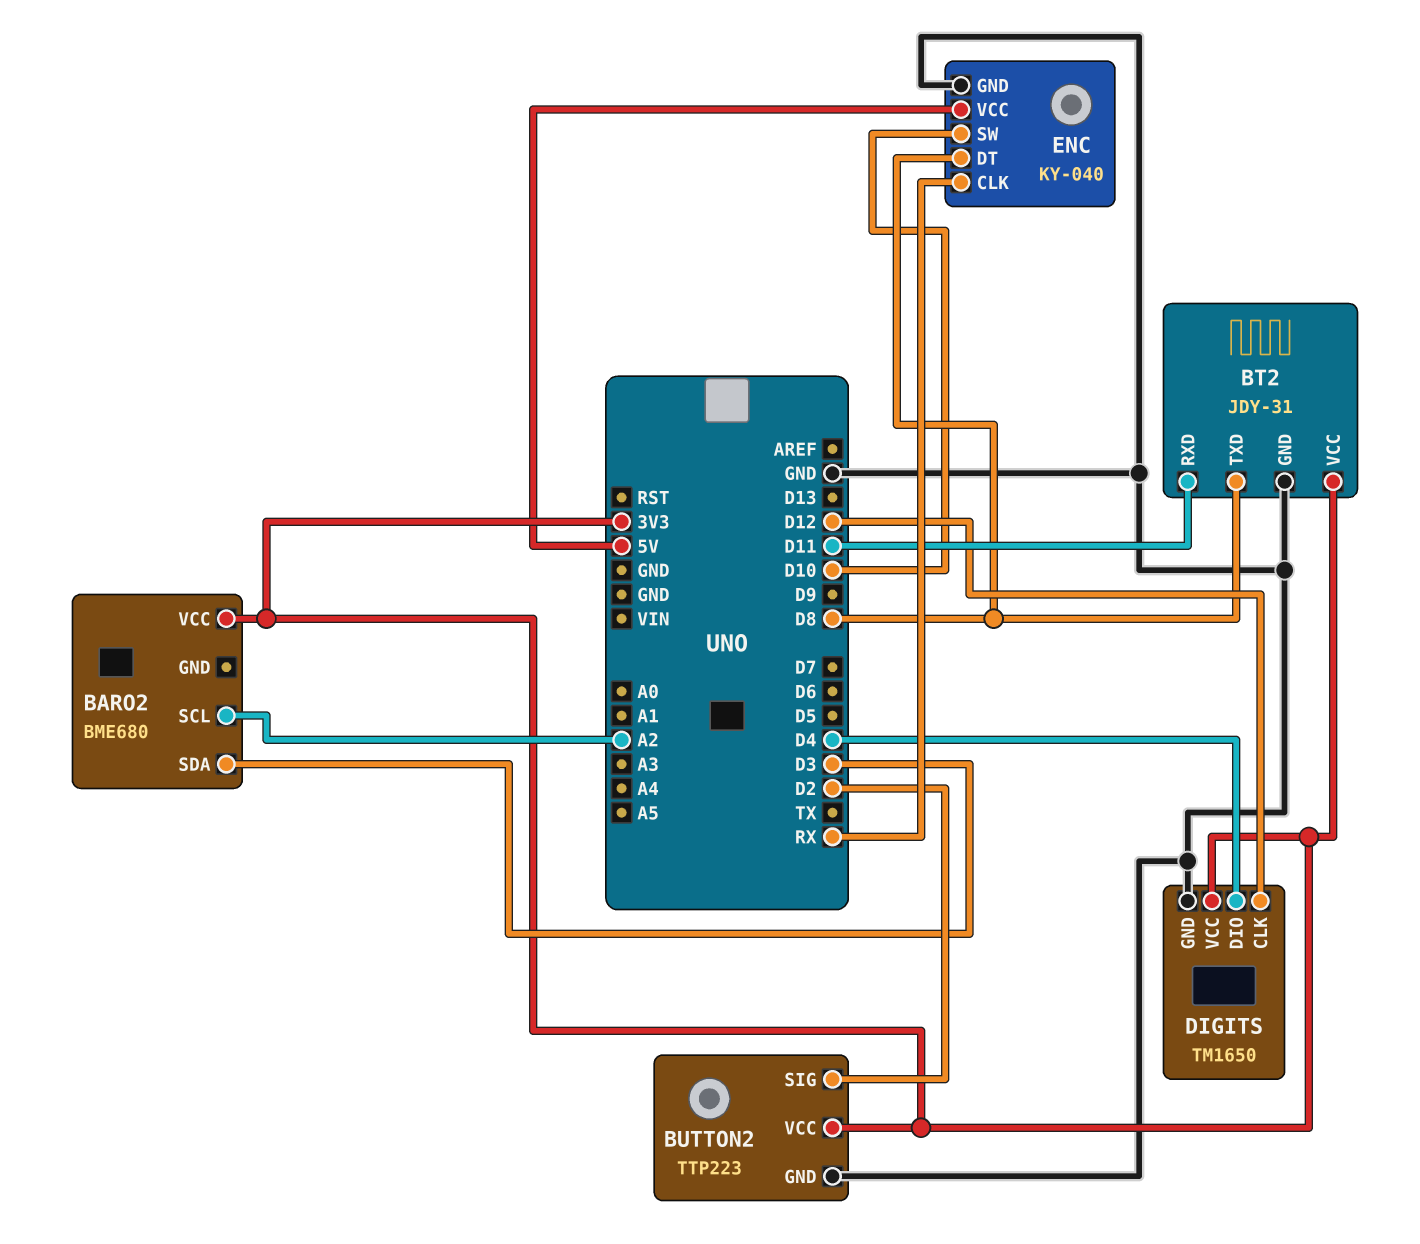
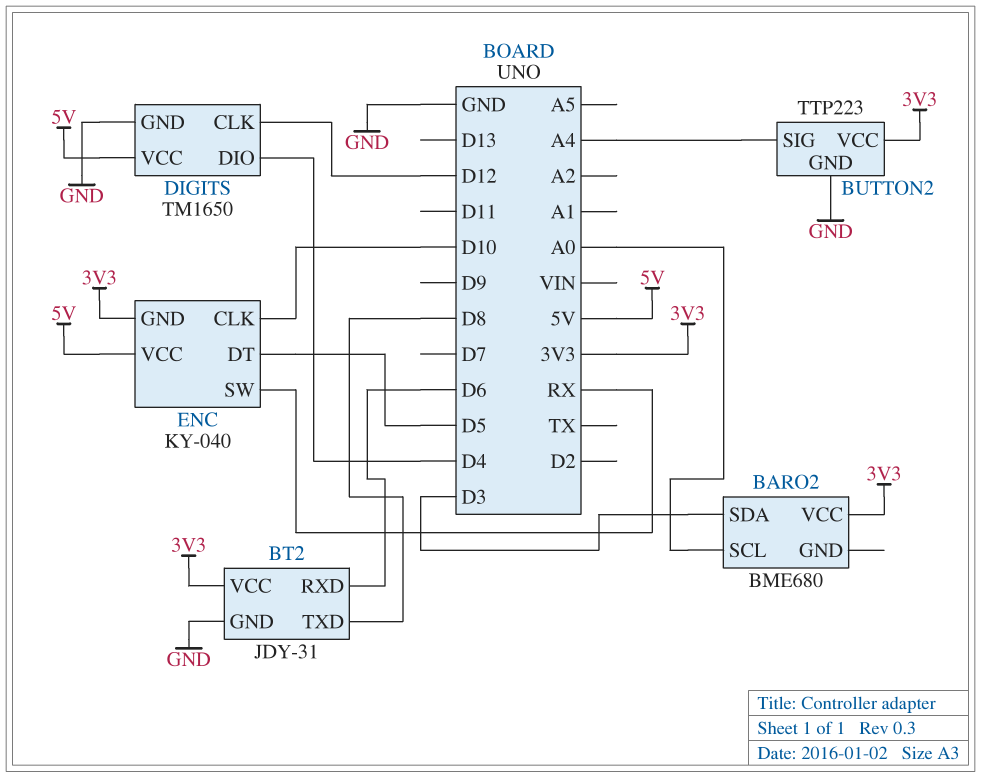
BARO2 pin SCL: A2 -> A0
BT2 pin RXD: D11 -> D6
BUTTON2 pin SIG: D2 -> A4
DIGITS pin VCC: 3V3 -> 5V
ENC pin CLK: RX -> D10
ENC pin DT: D8 -> D5
ENC pin GND: GND -> 3V3
ENC pin SW: D10 -> RX

